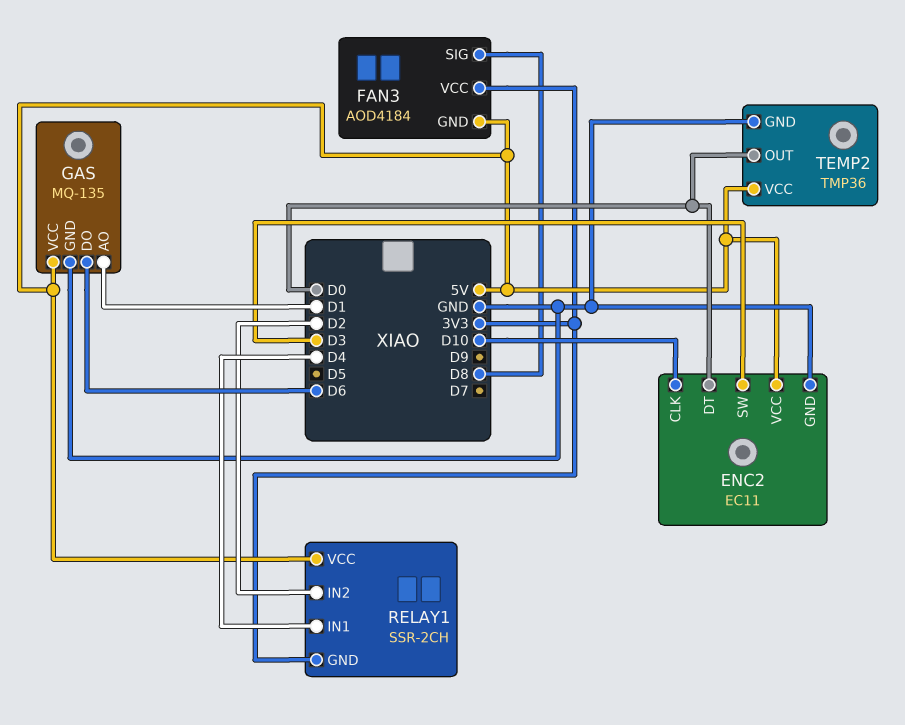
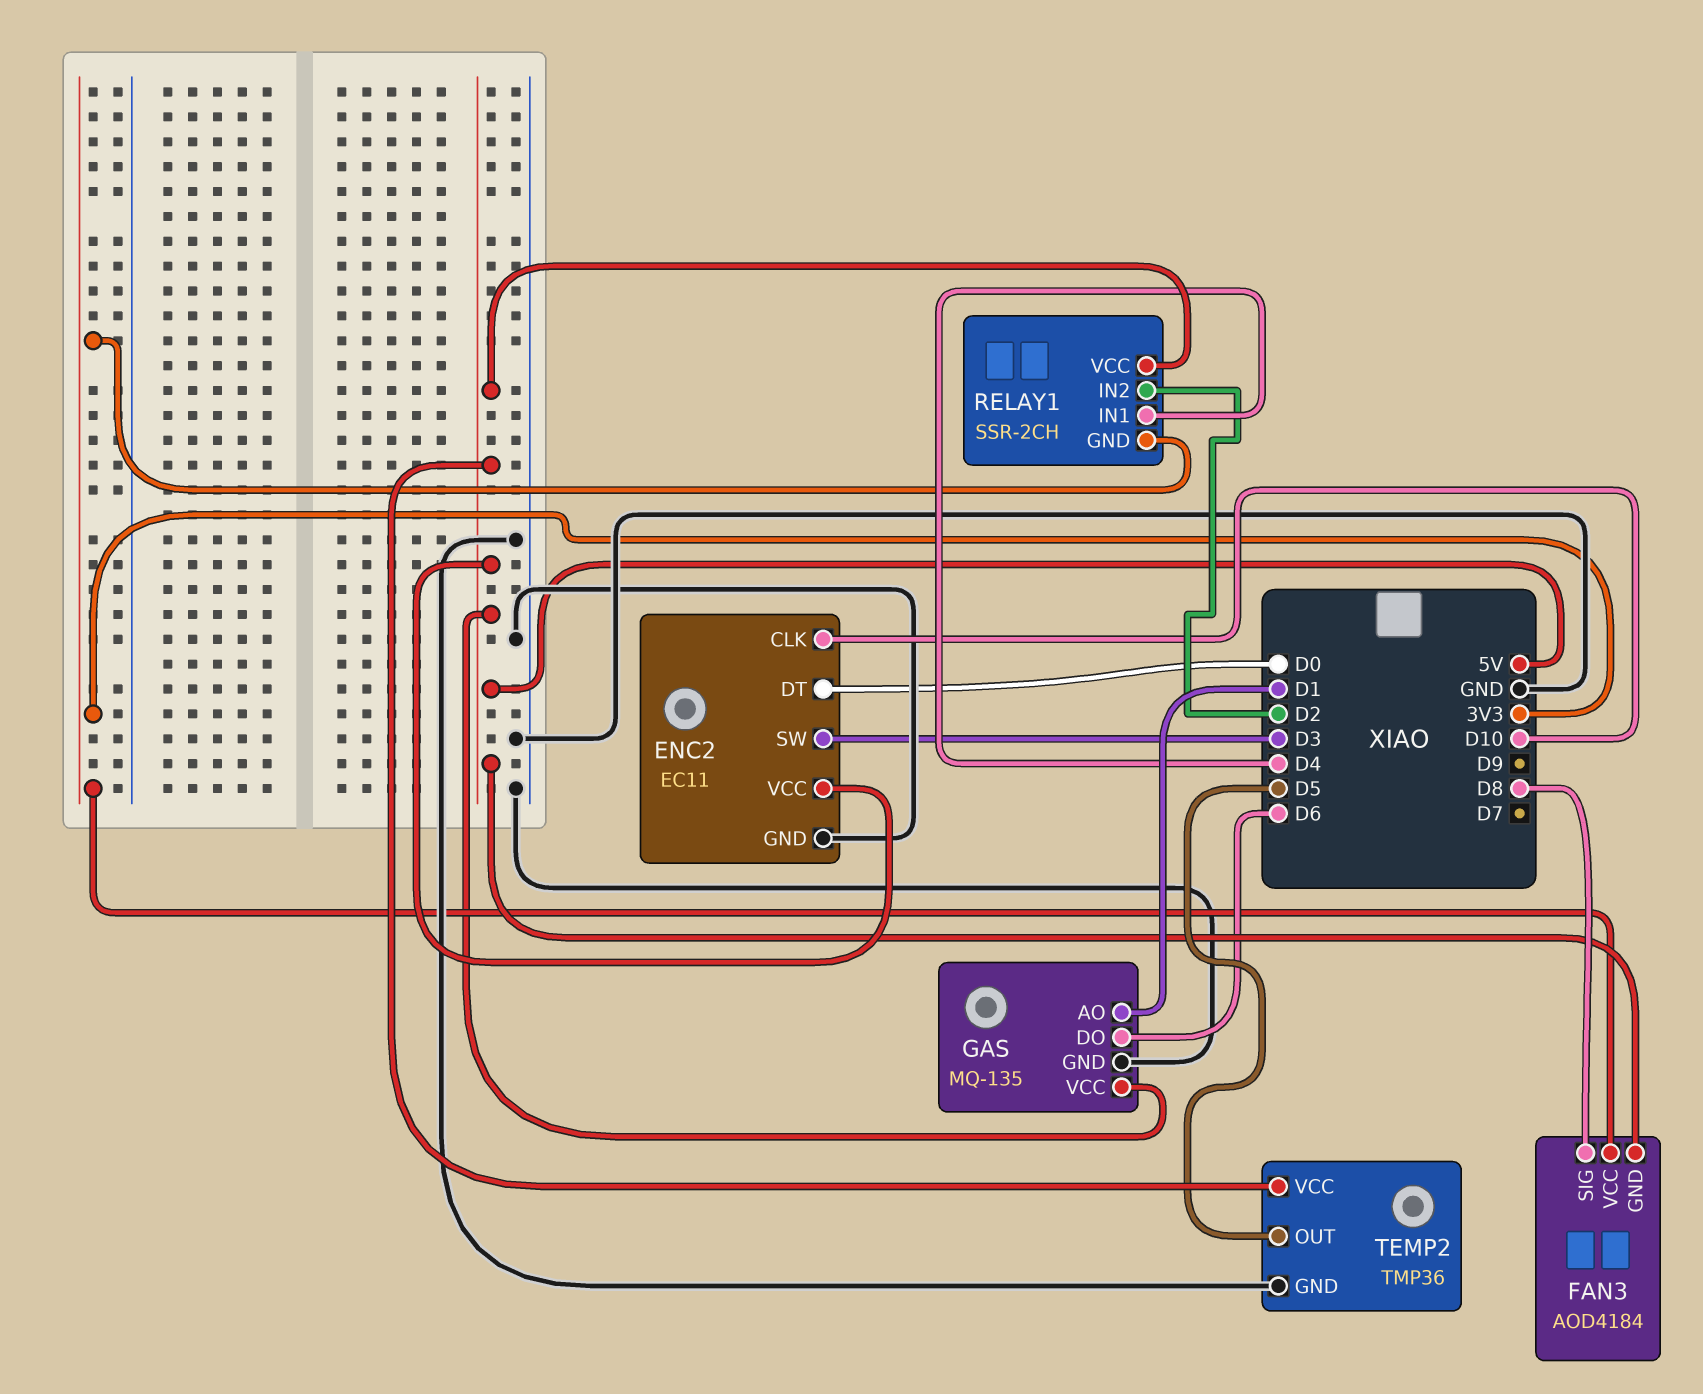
TEMP2 pin OUT: D0 -> D5

